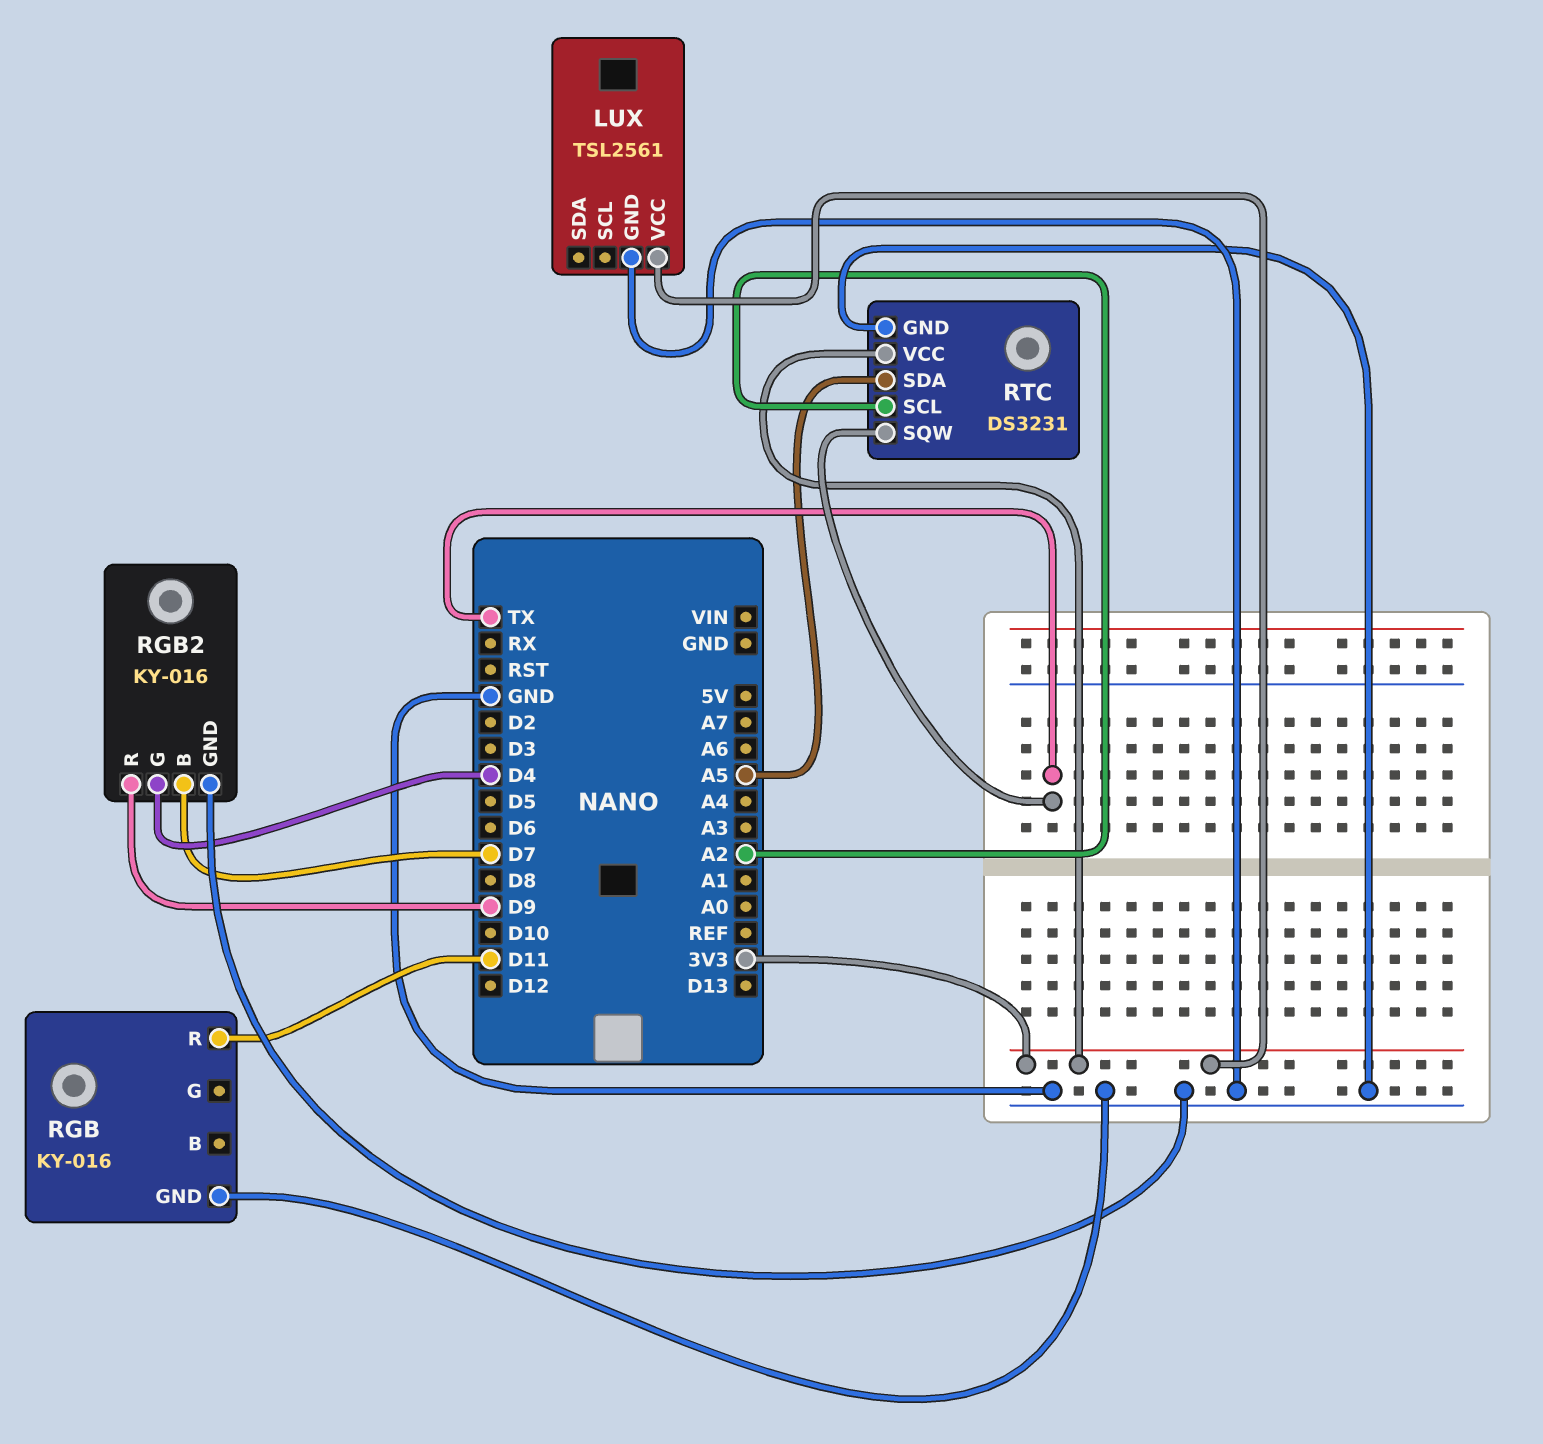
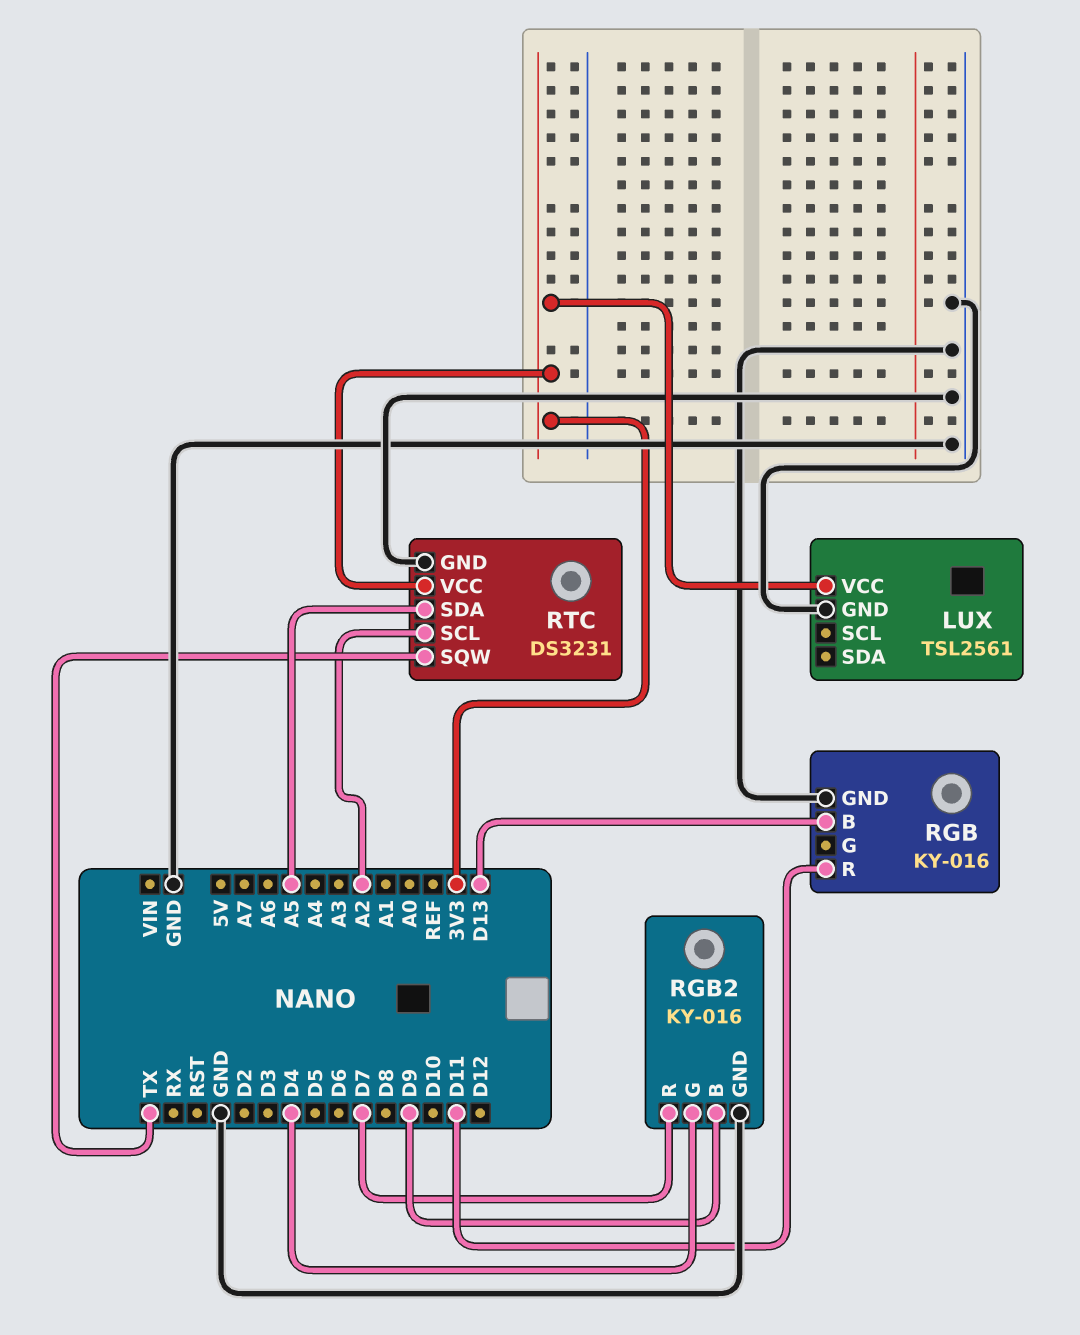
RGB pin B: none -> D13
RGB2 pin B: D7 -> D9
RGB2 pin R: D9 -> D7

